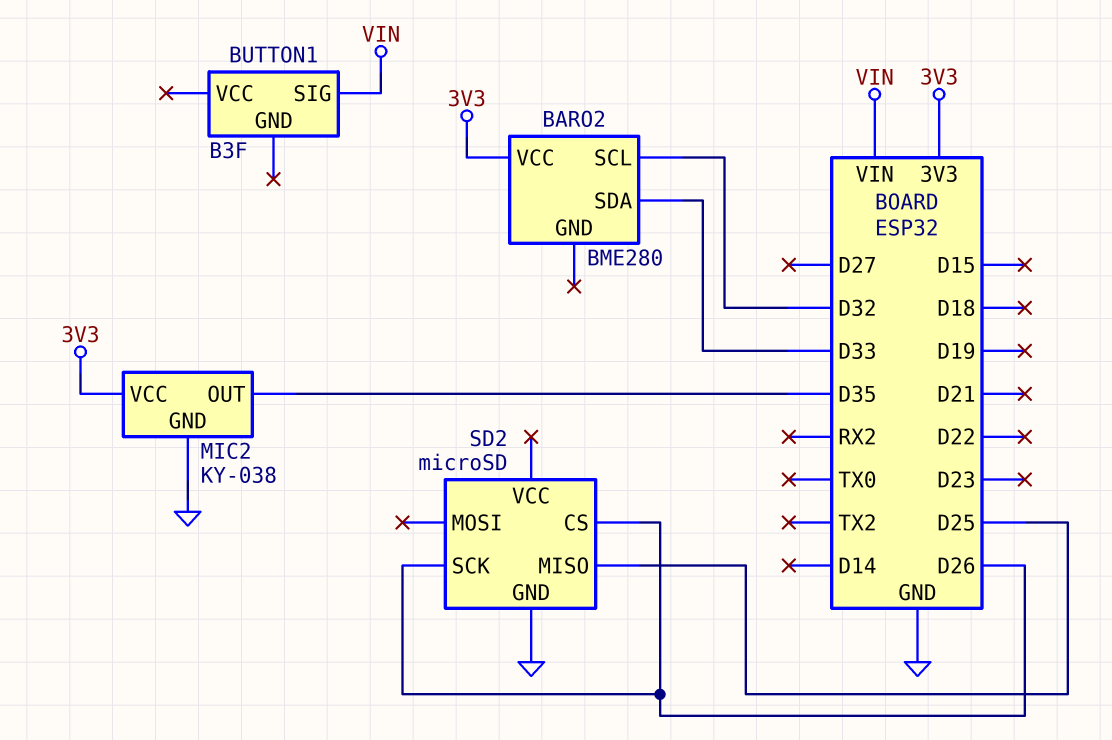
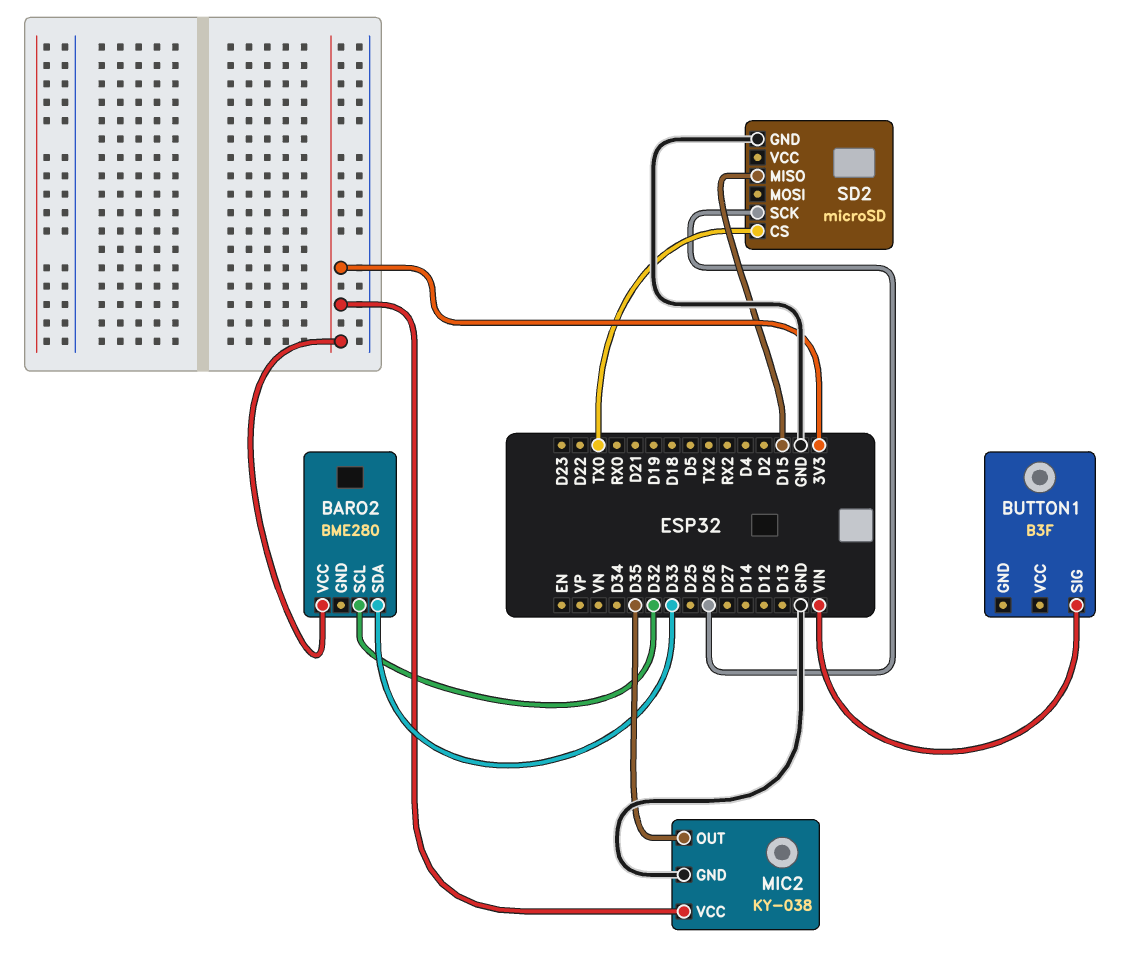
SD2 pin CS: D26 -> TX0
SD2 pin MISO: D25 -> D15

